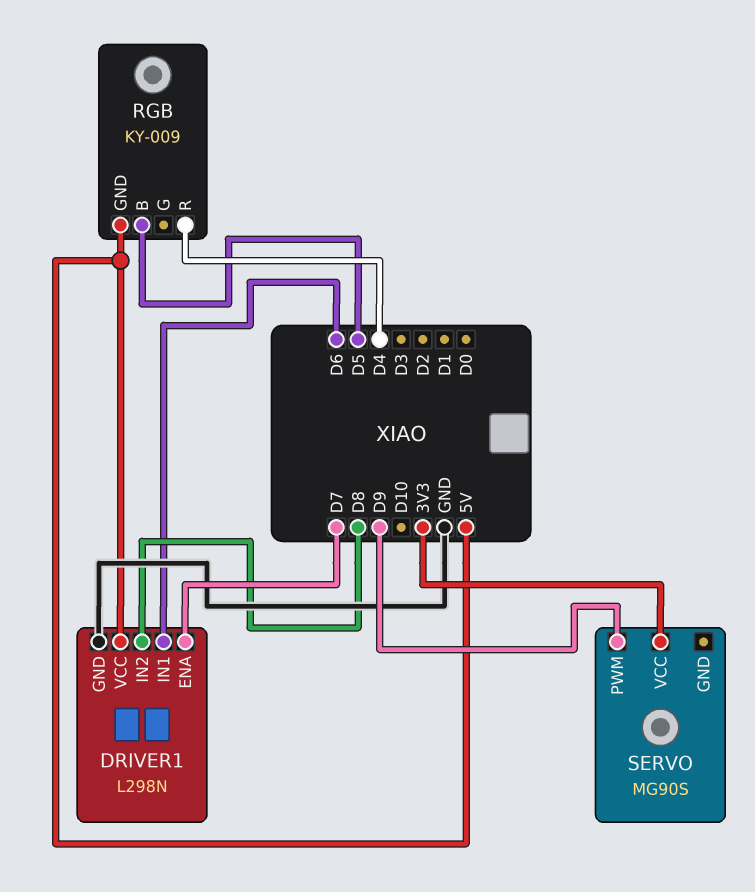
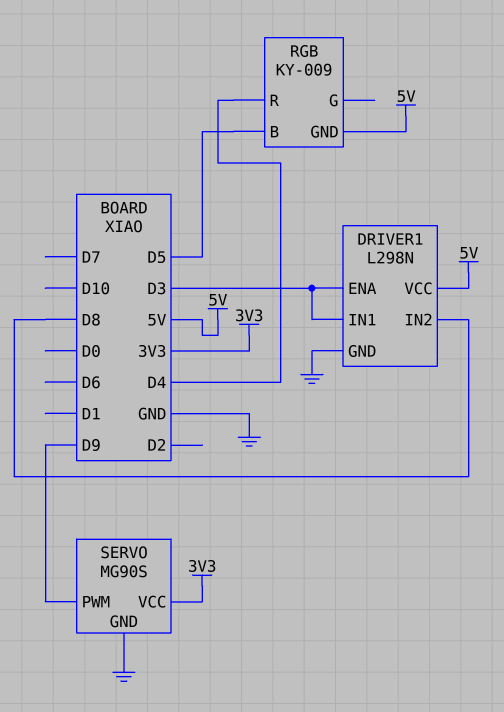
DRIVER1 pin ENA: D7 -> D3
DRIVER1 pin IN1: D6 -> D3
SERVO pin GND: none -> GND

